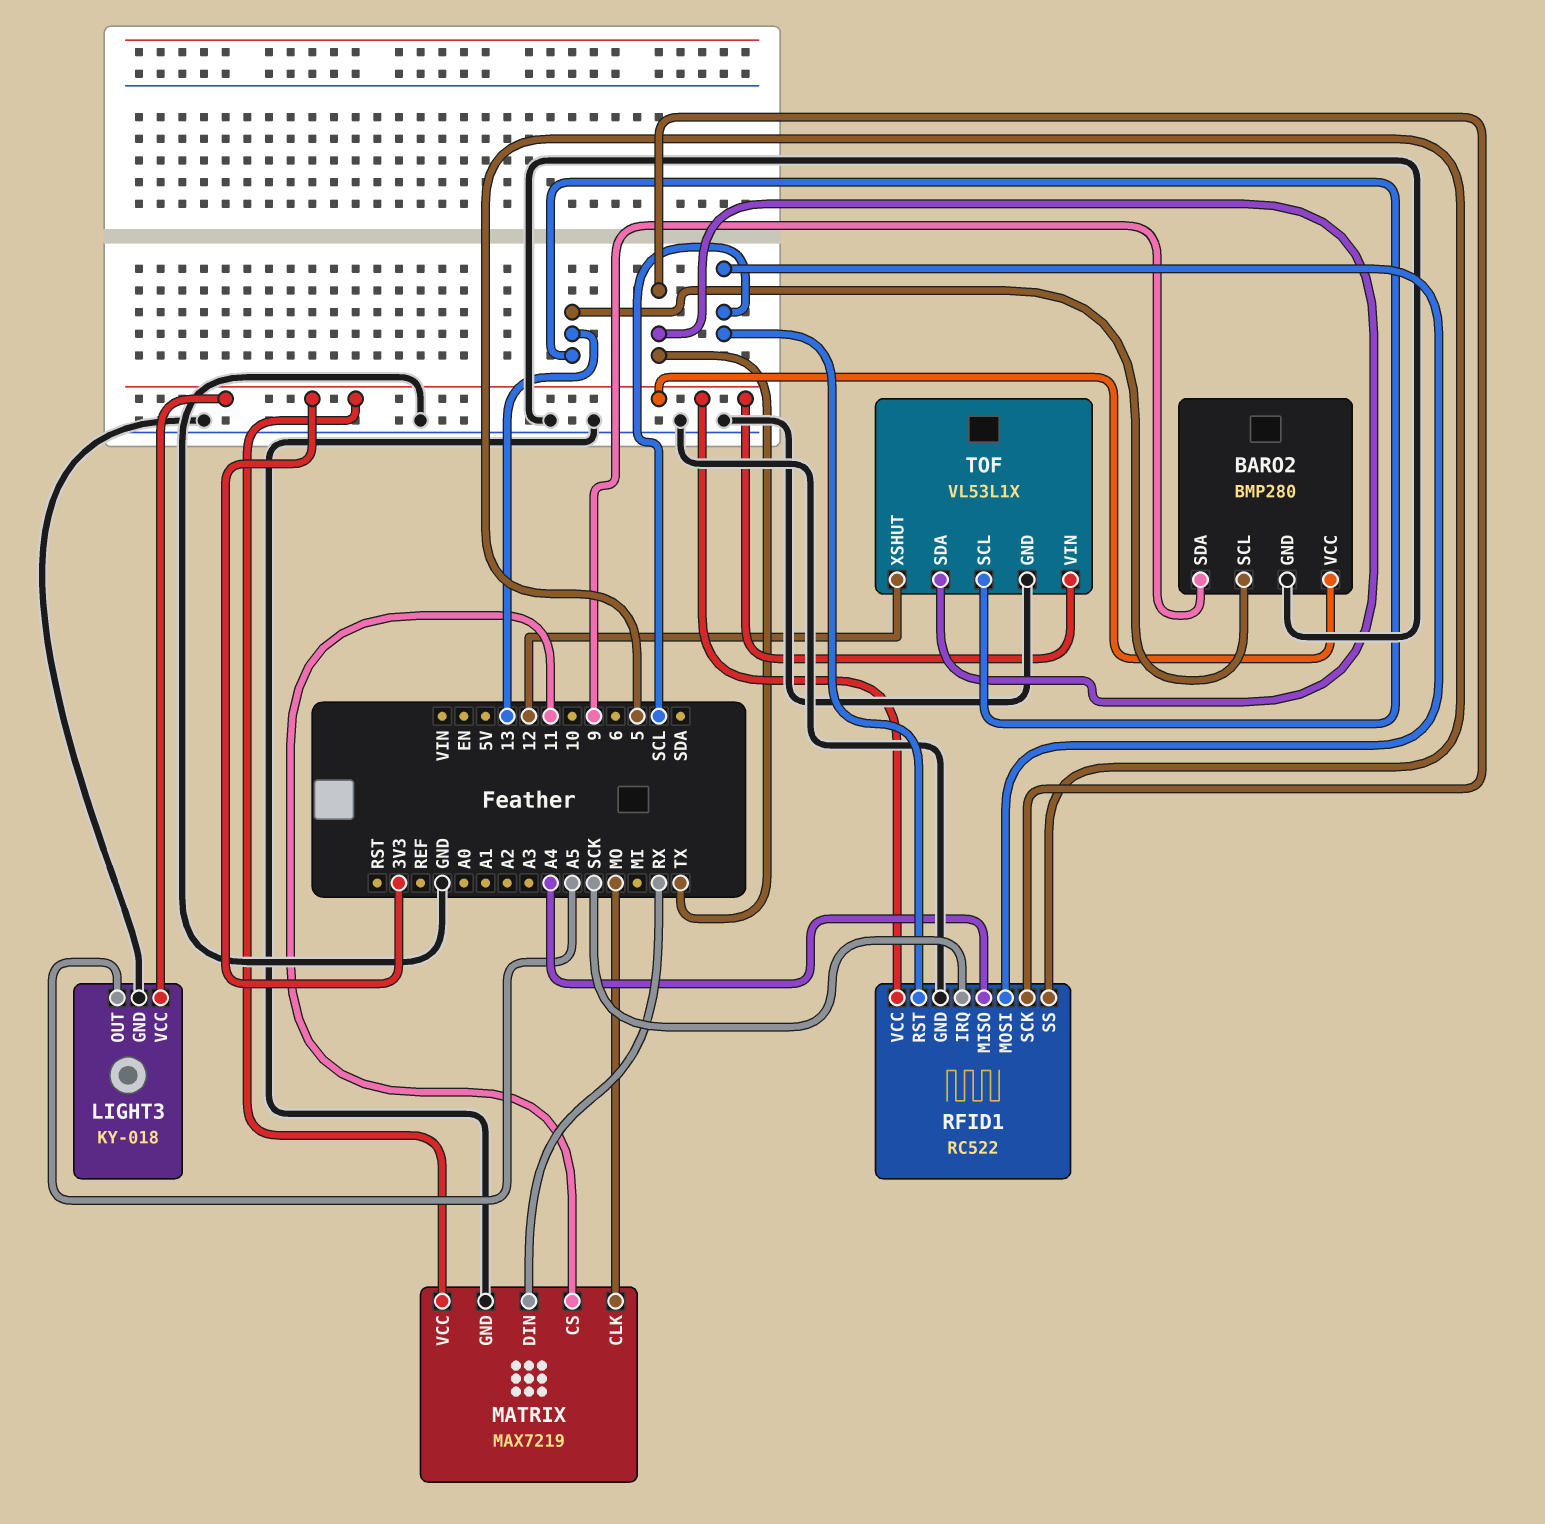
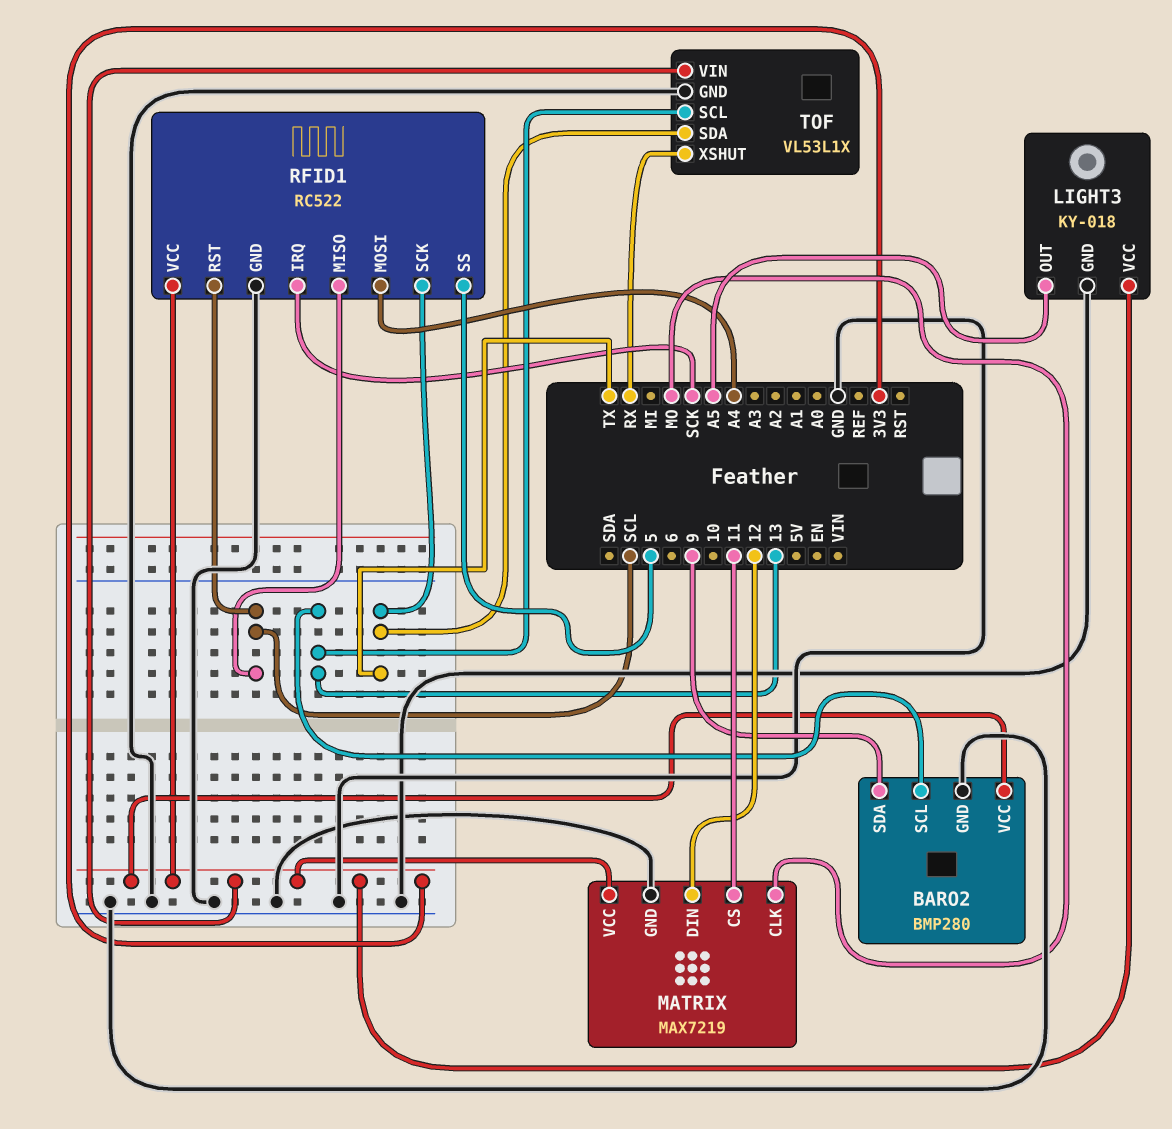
MATRIX pin DIN: RX -> 12
RFID1 pin MISO: A4 -> SCL
RFID1 pin MOSI: SCL -> A4
TOF pin XSHUT: 12 -> RX

